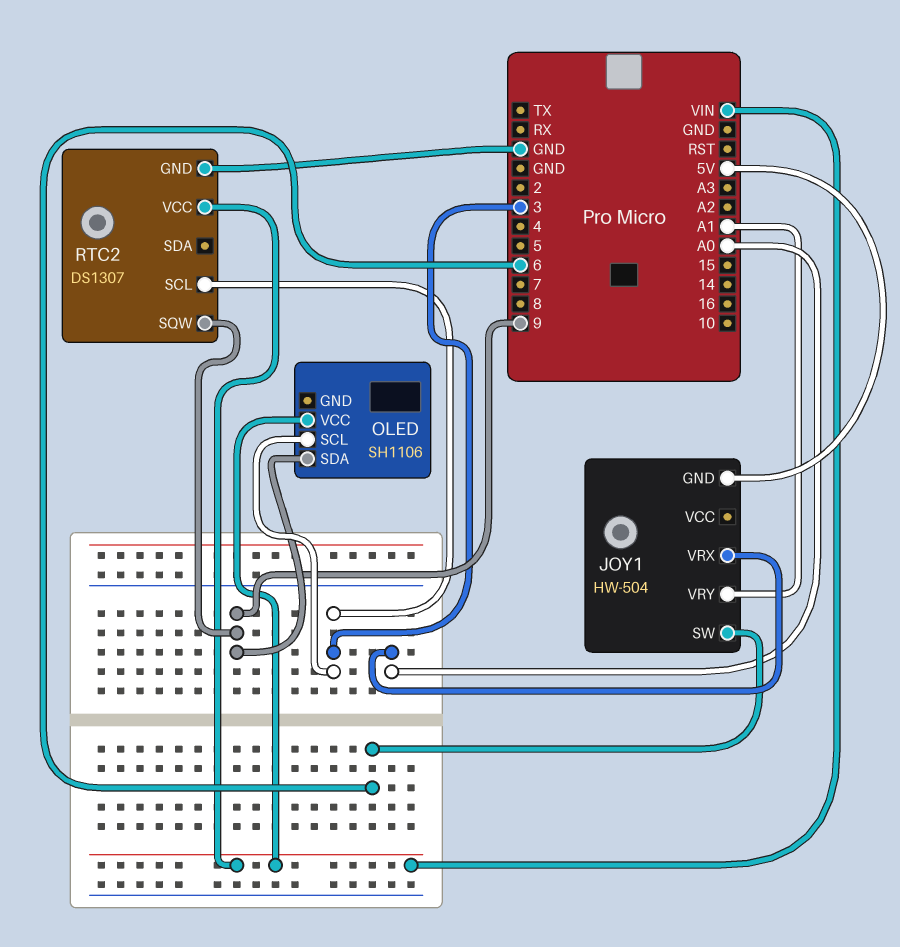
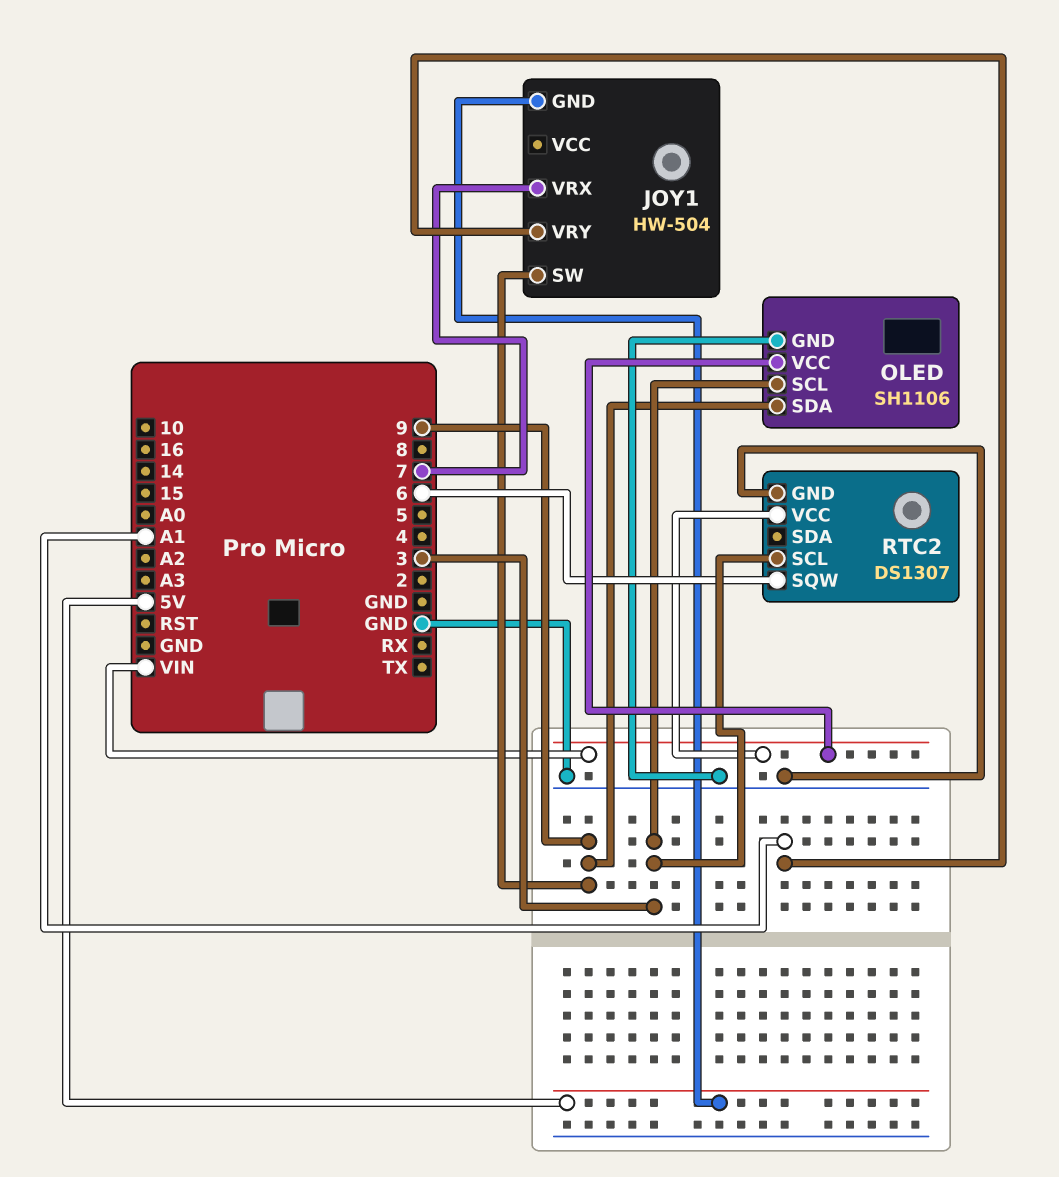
JOY1 pin SW: 6 -> 9
JOY1 pin VRX: A0 -> 7
OLED pin GND: none -> GND
RTC2 pin SQW: 9 -> 6

